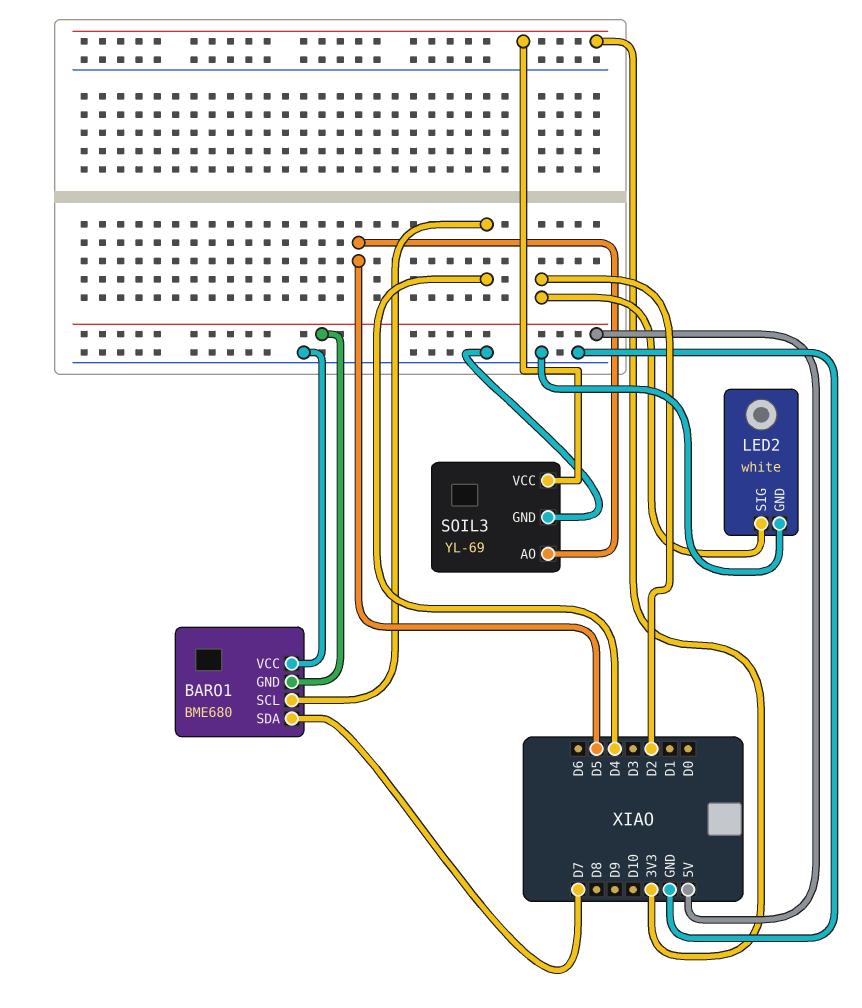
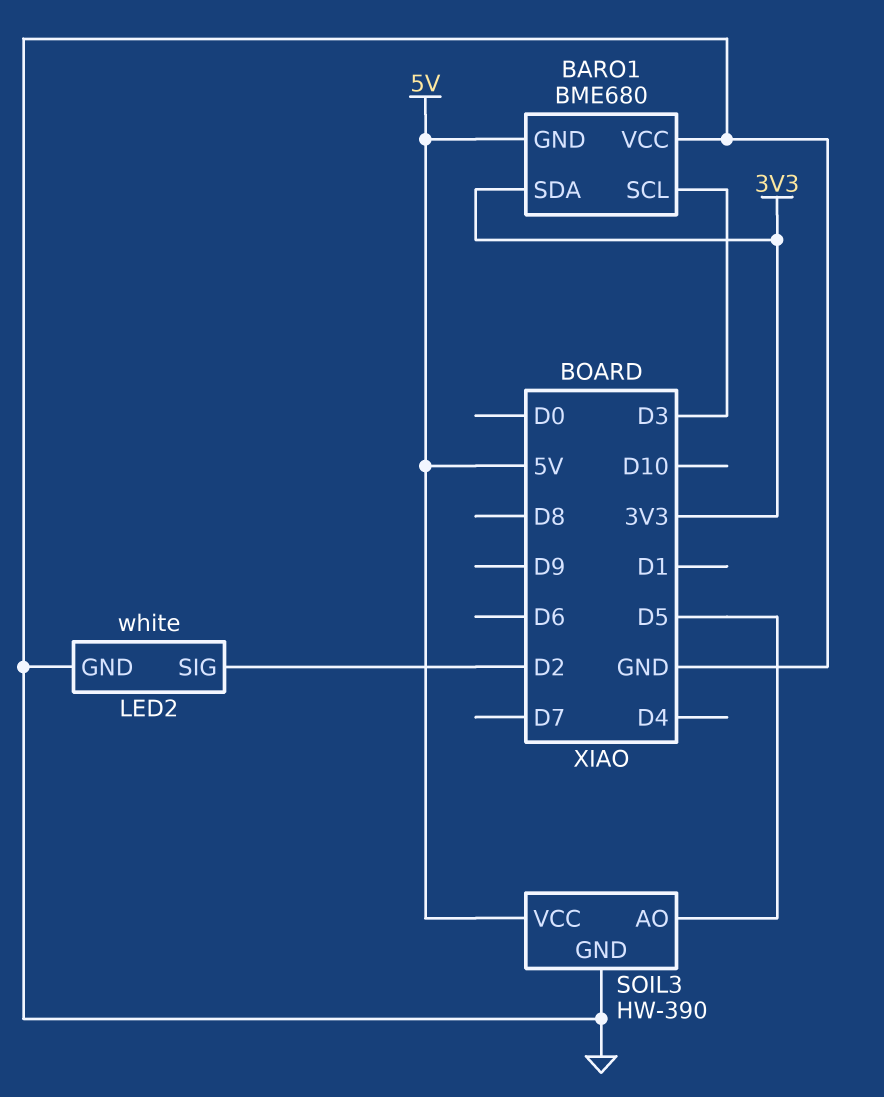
BARO1 pin SCL: D4 -> D3
BARO1 pin SDA: D7 -> 3V3
SOIL3: YL-69 -> HW-390
SOIL3 pin VCC: 3V3 -> 5V

